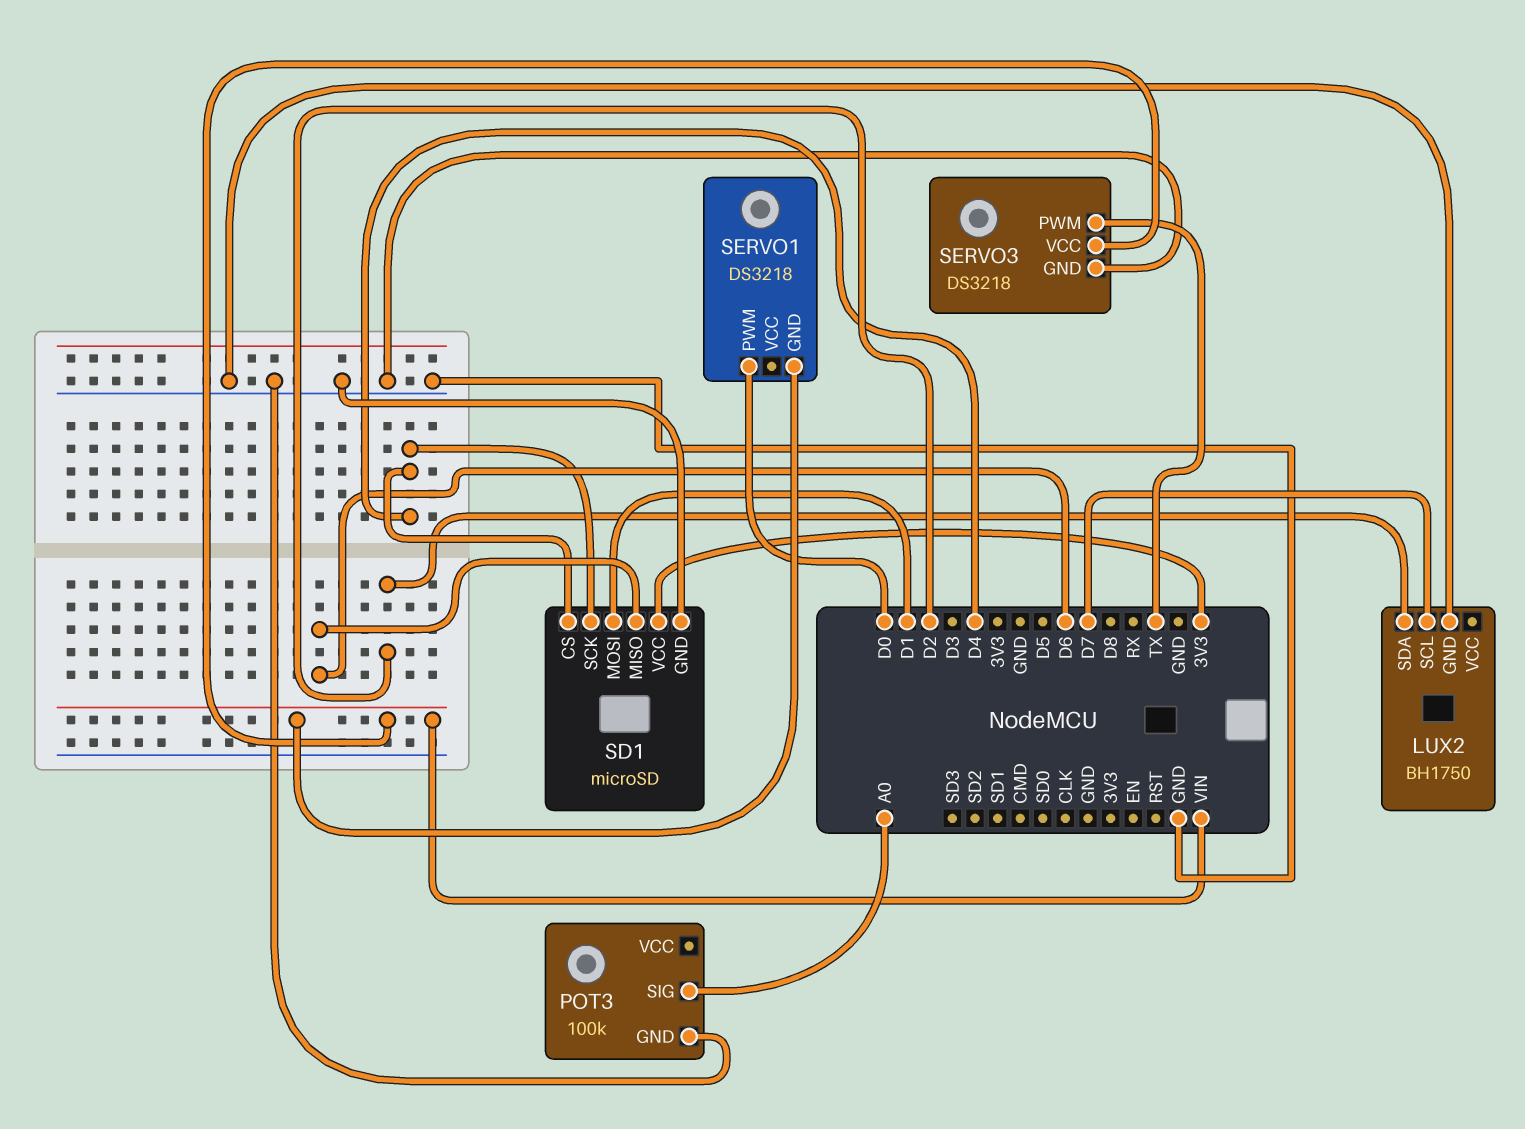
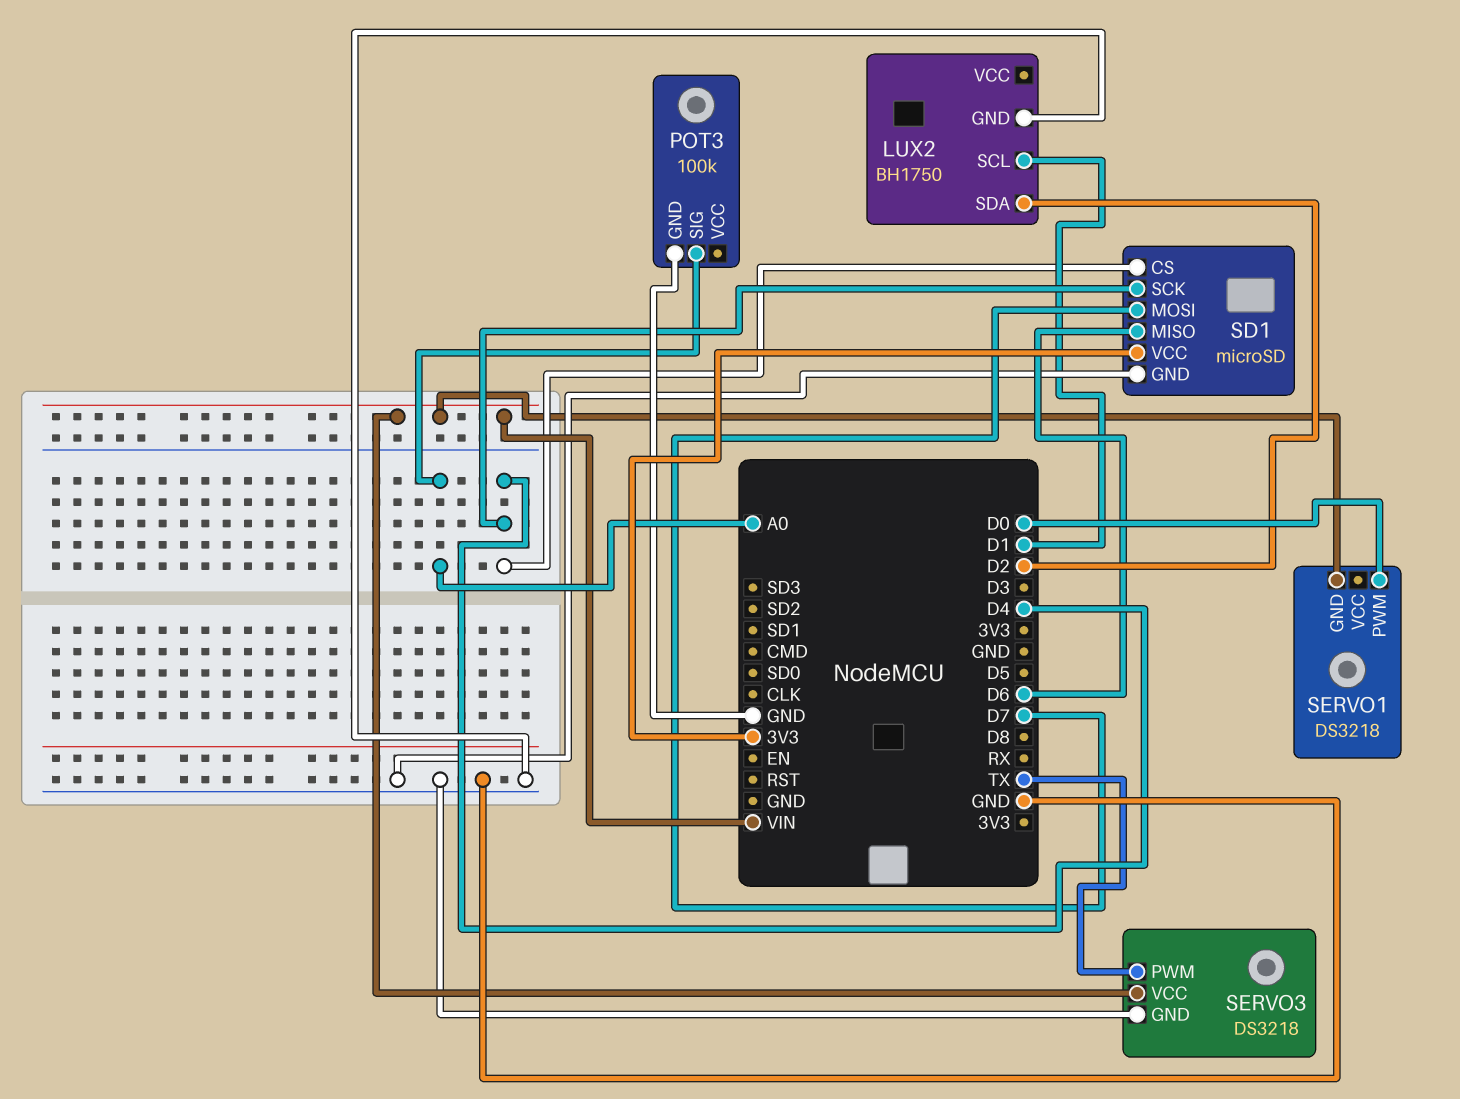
LUX2 pin SCL: D7 -> D1
SD1 pin MOSI: D1 -> D7

